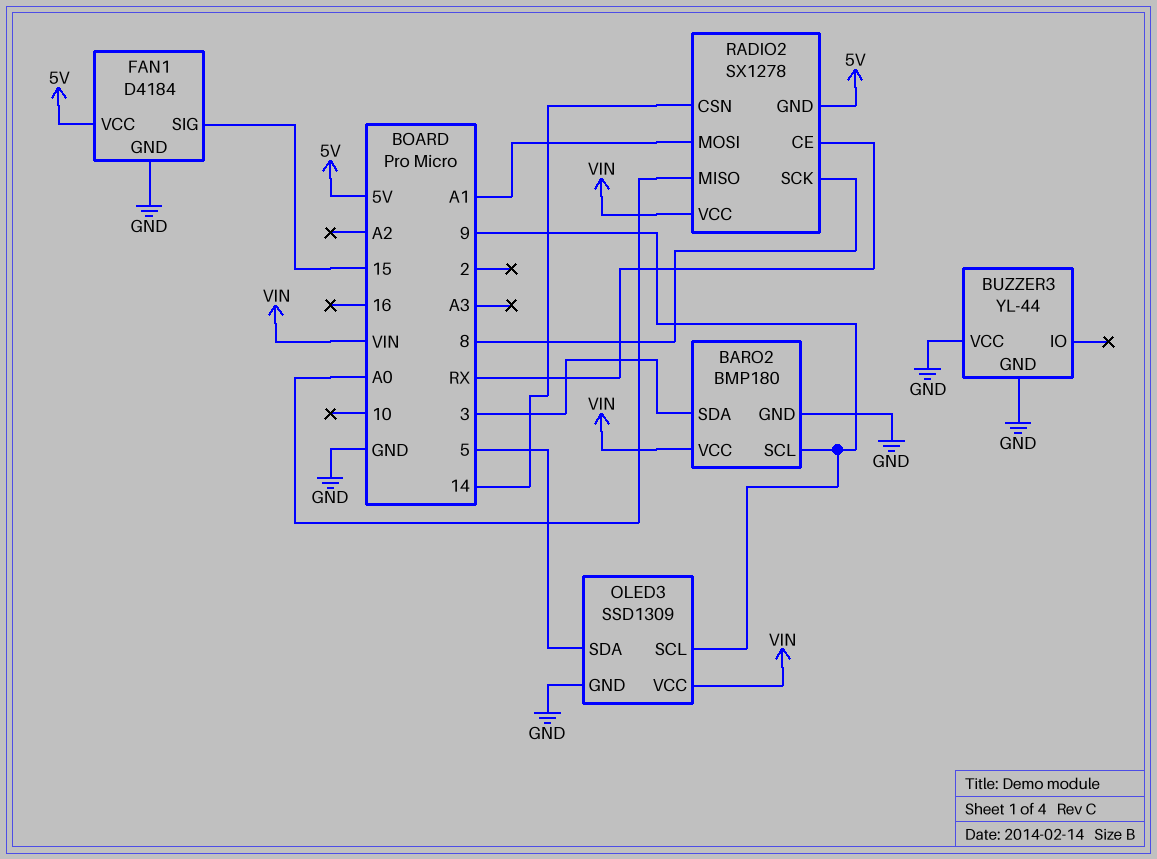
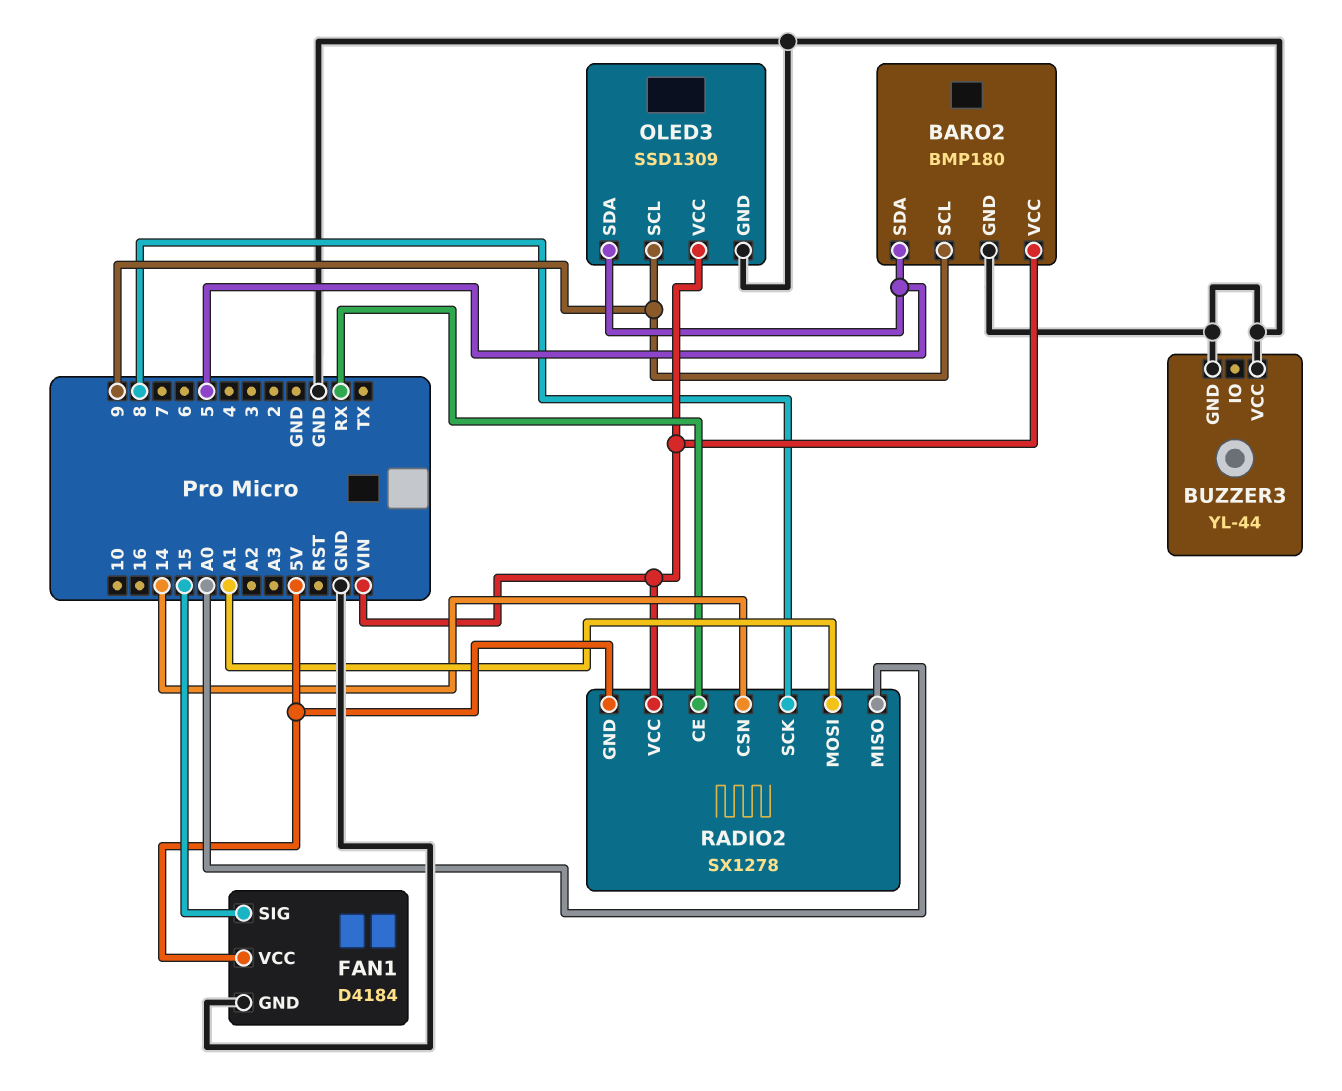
BARO2 pin SDA: 3 -> 5

